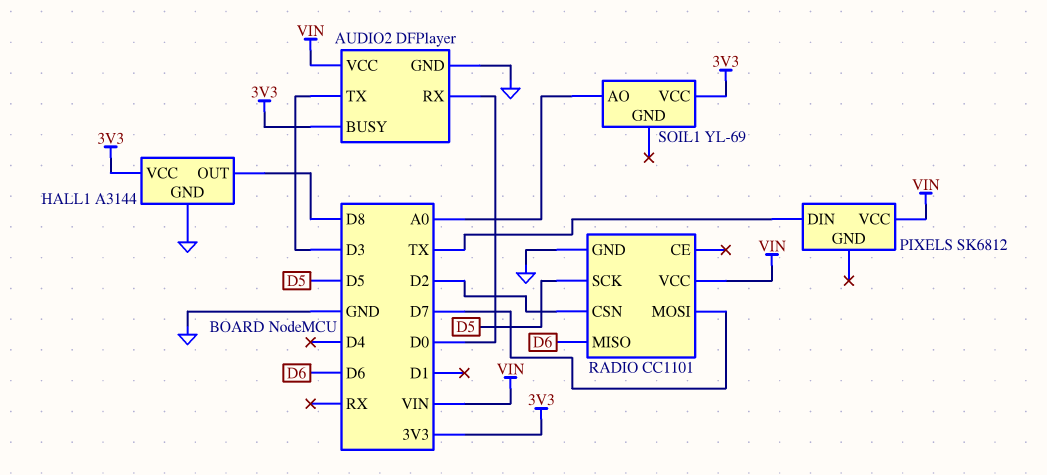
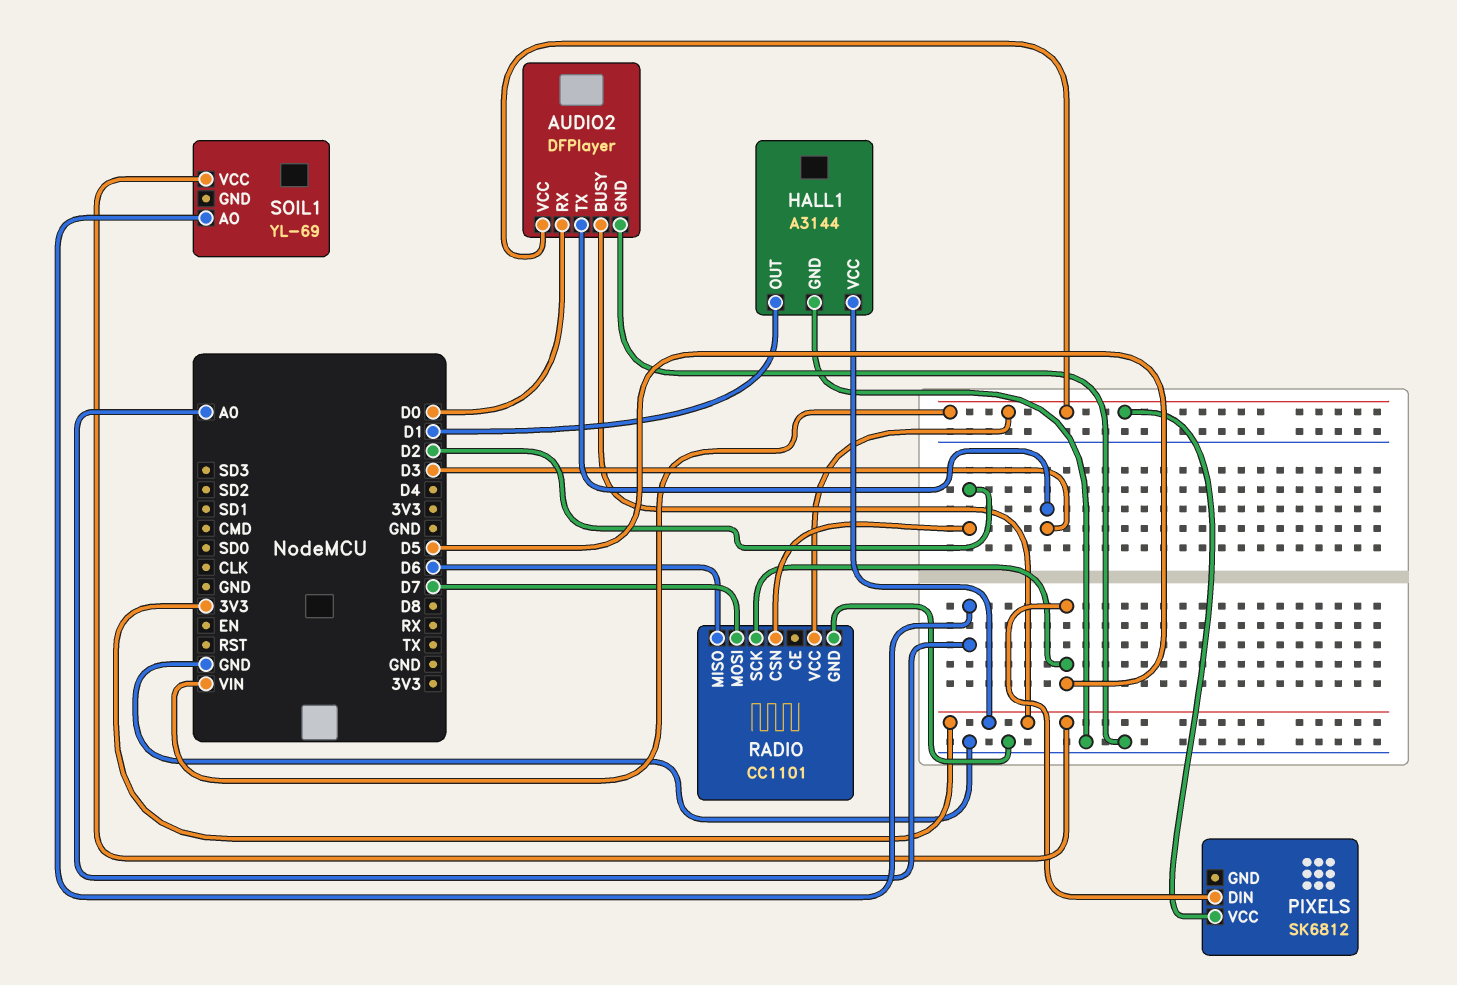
HALL1 pin OUT: D8 -> D1
PIXELS pin DIN: TX -> D5

